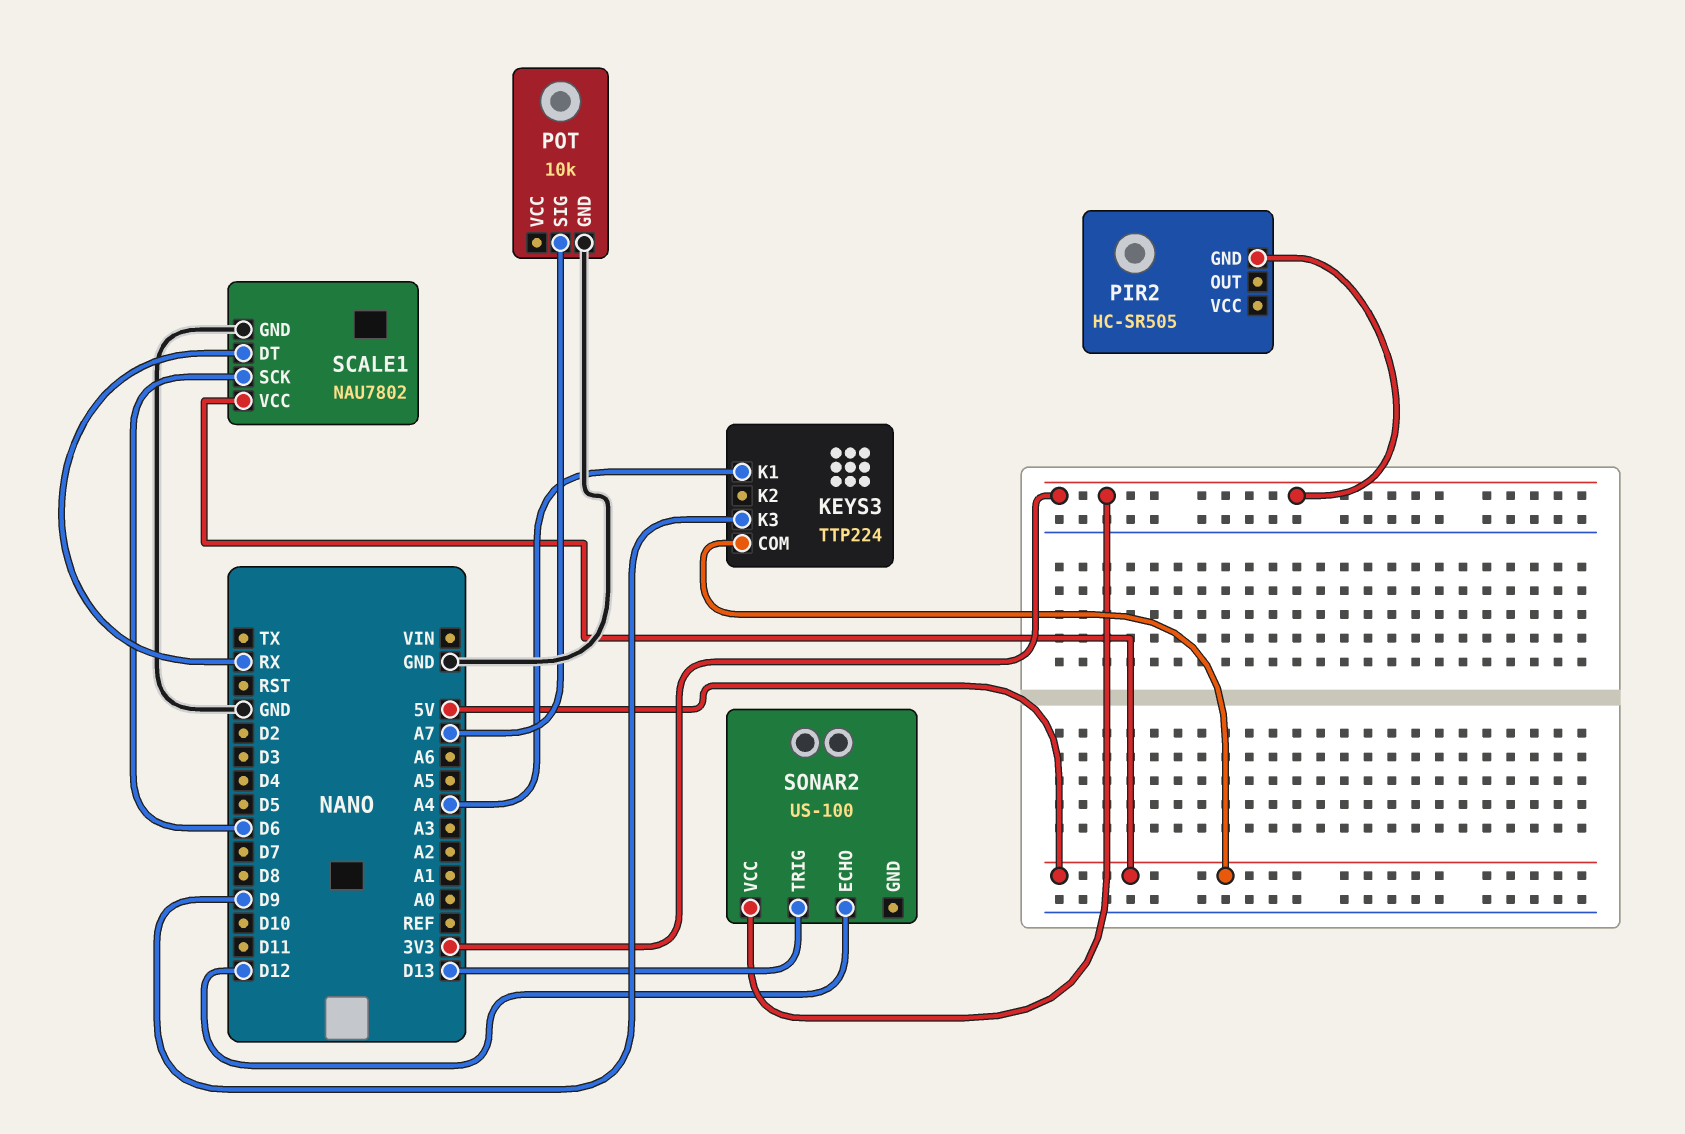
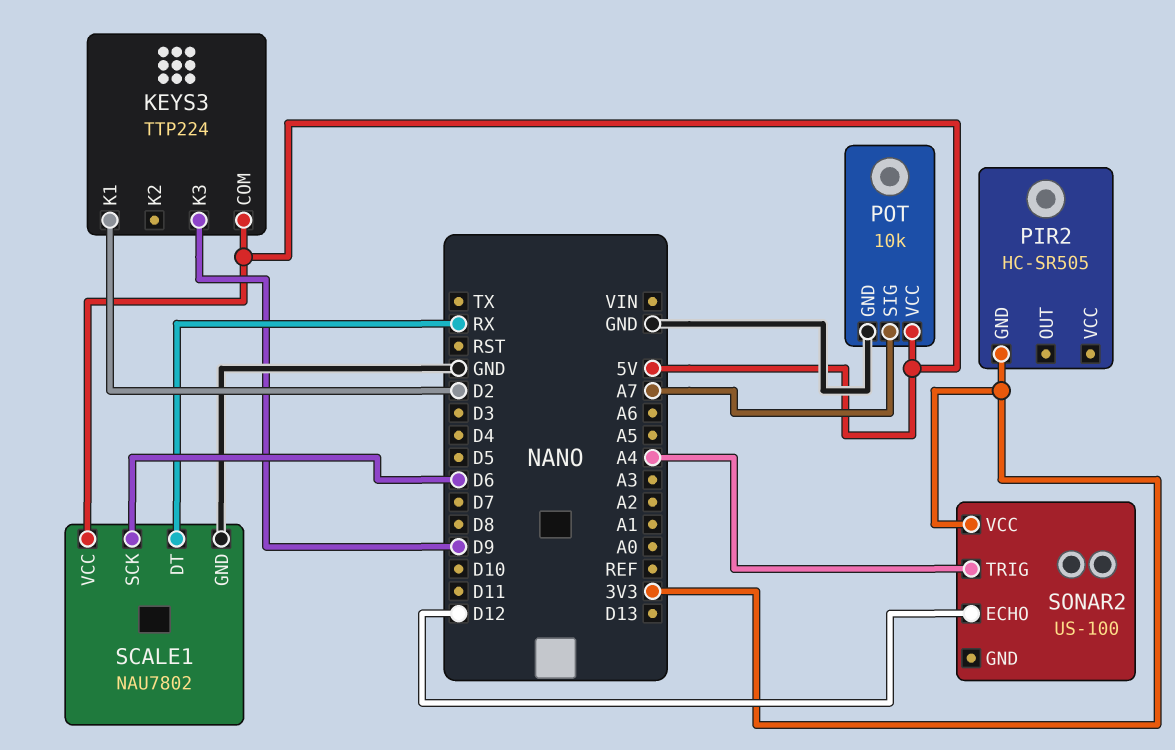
KEYS3 pin K1: A4 -> D2
POT pin VCC: none -> 5V
SONAR2 pin TRIG: D13 -> A4

